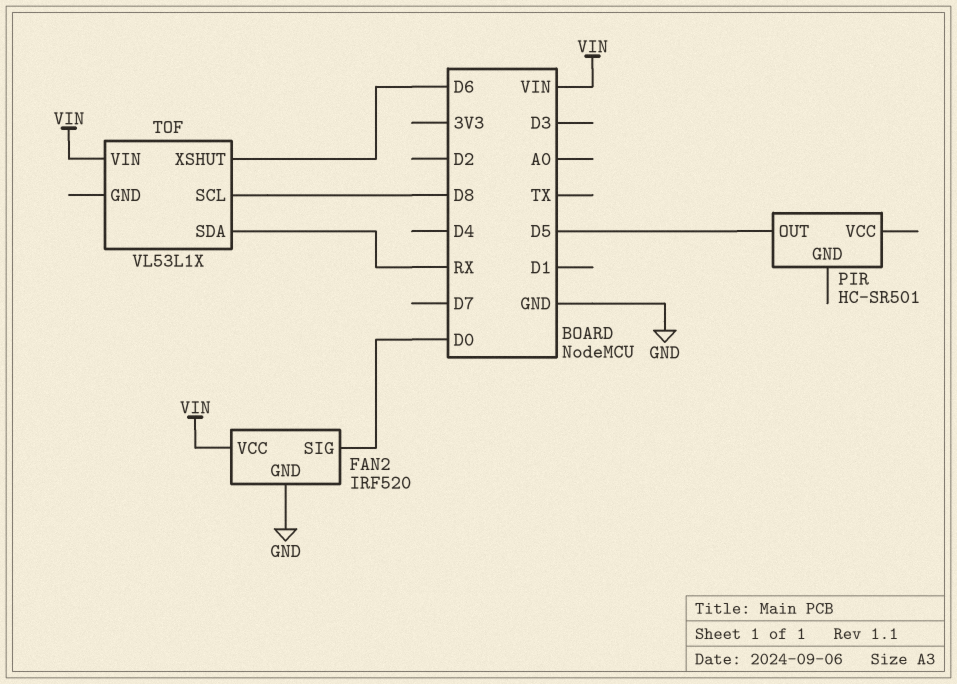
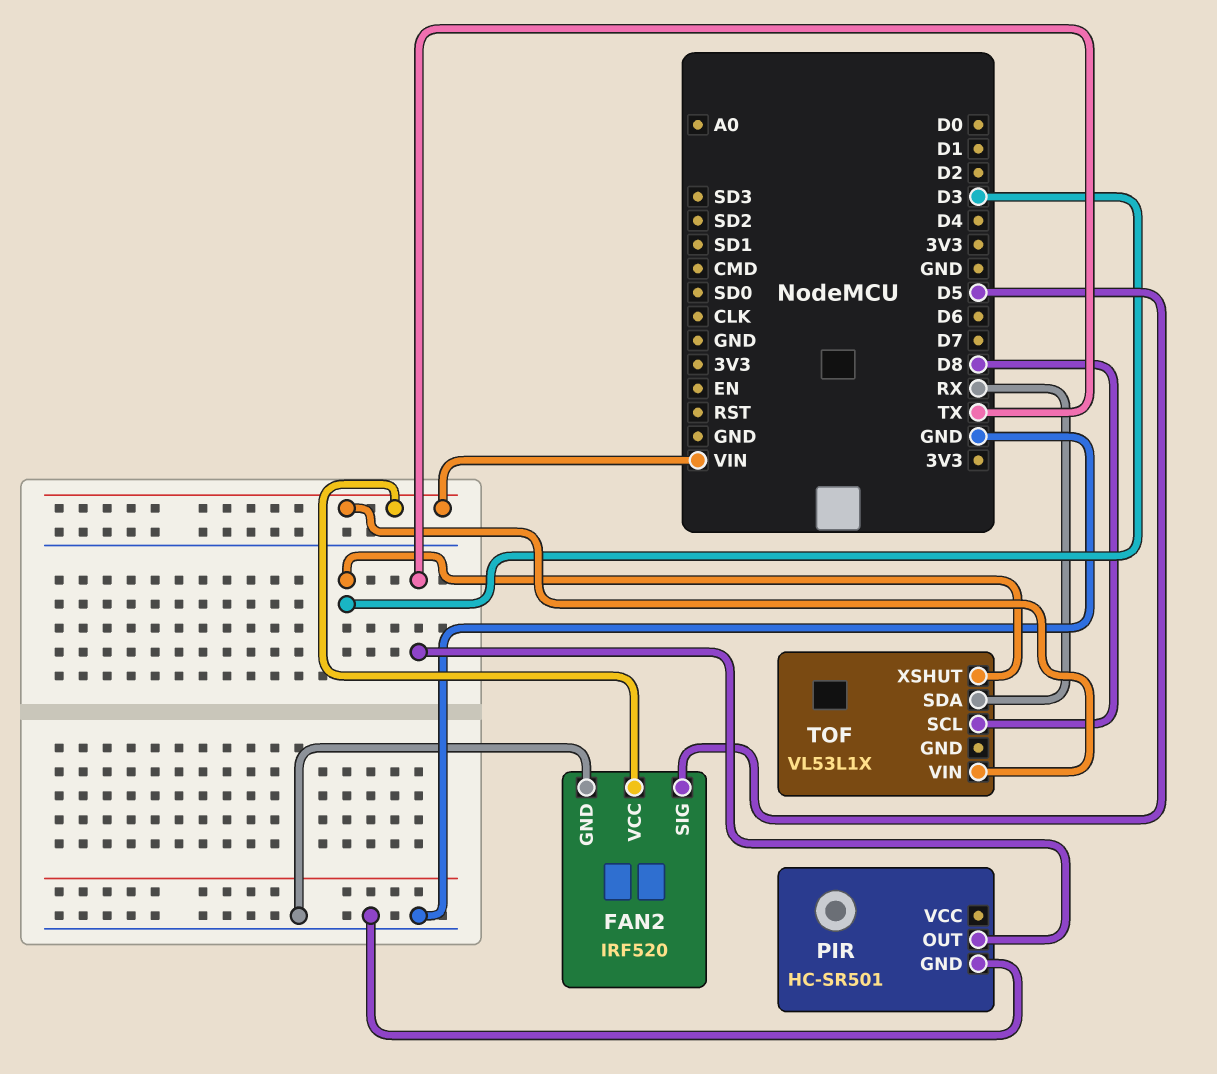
FAN2 pin SIG: D0 -> D5
PIR pin GND: none -> GND
PIR pin OUT: D5 -> TX
TOF pin XSHUT: D6 -> D3

